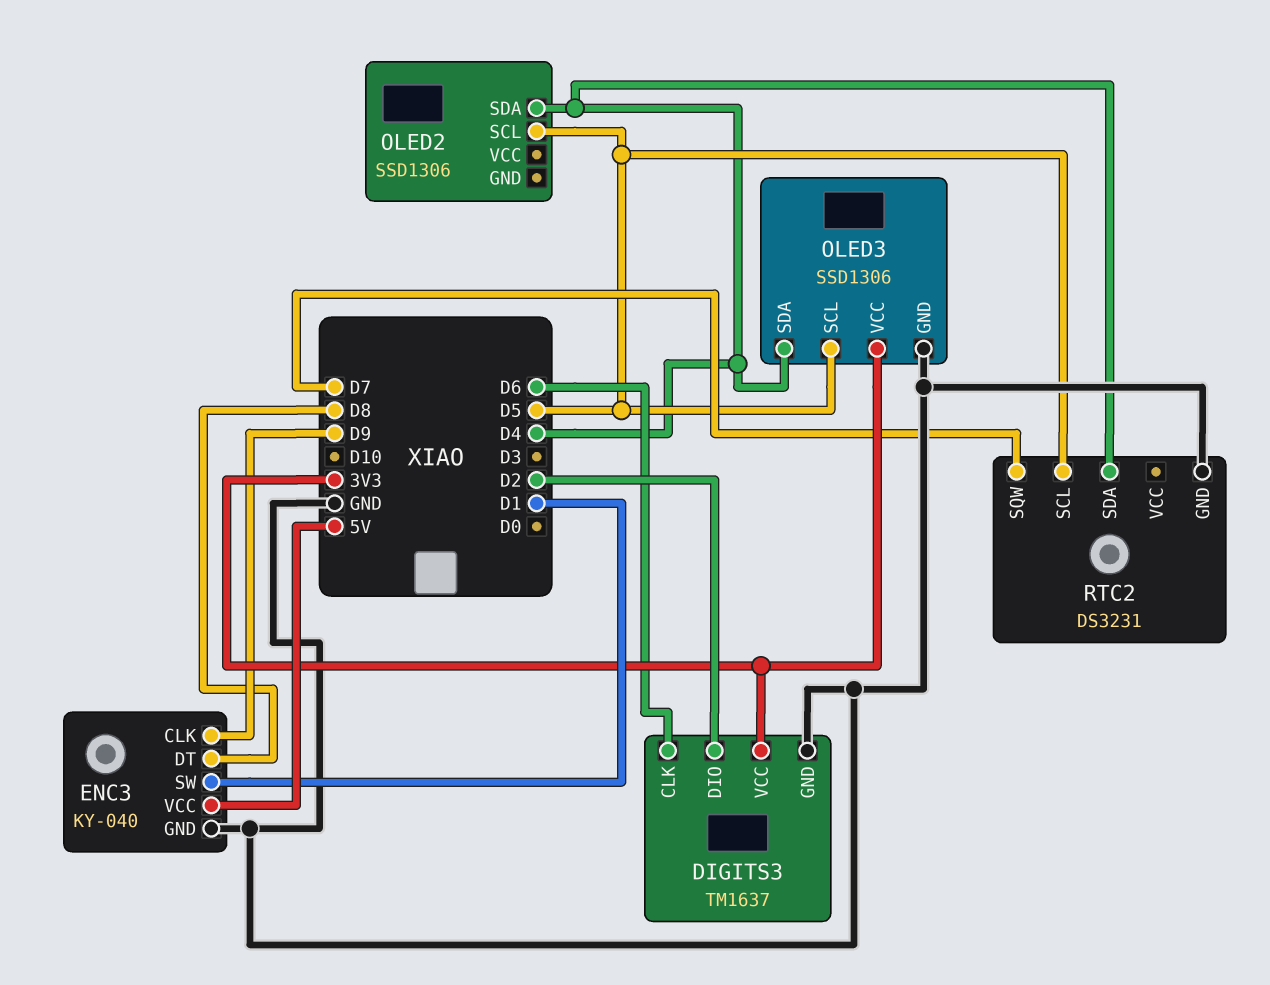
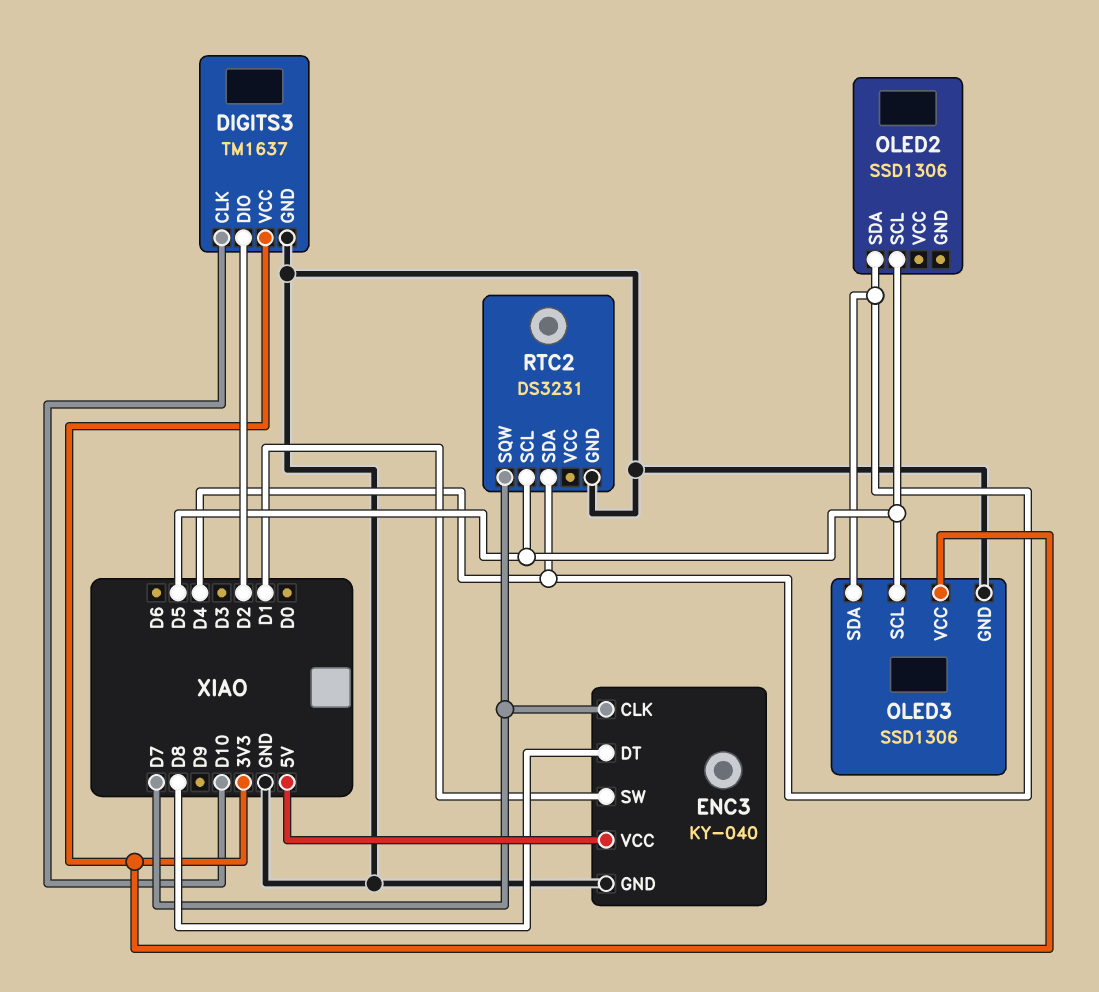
DIGITS3 pin CLK: D6 -> D10
ENC3 pin CLK: D9 -> D7

